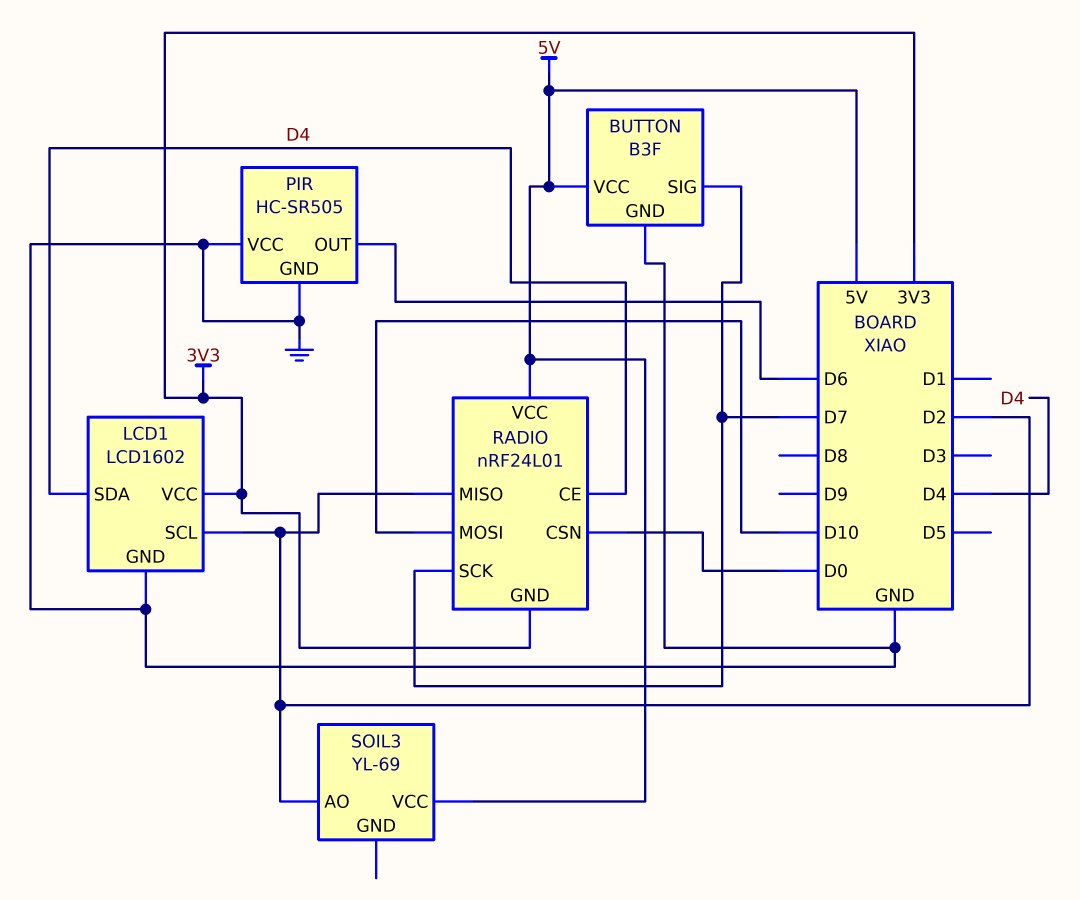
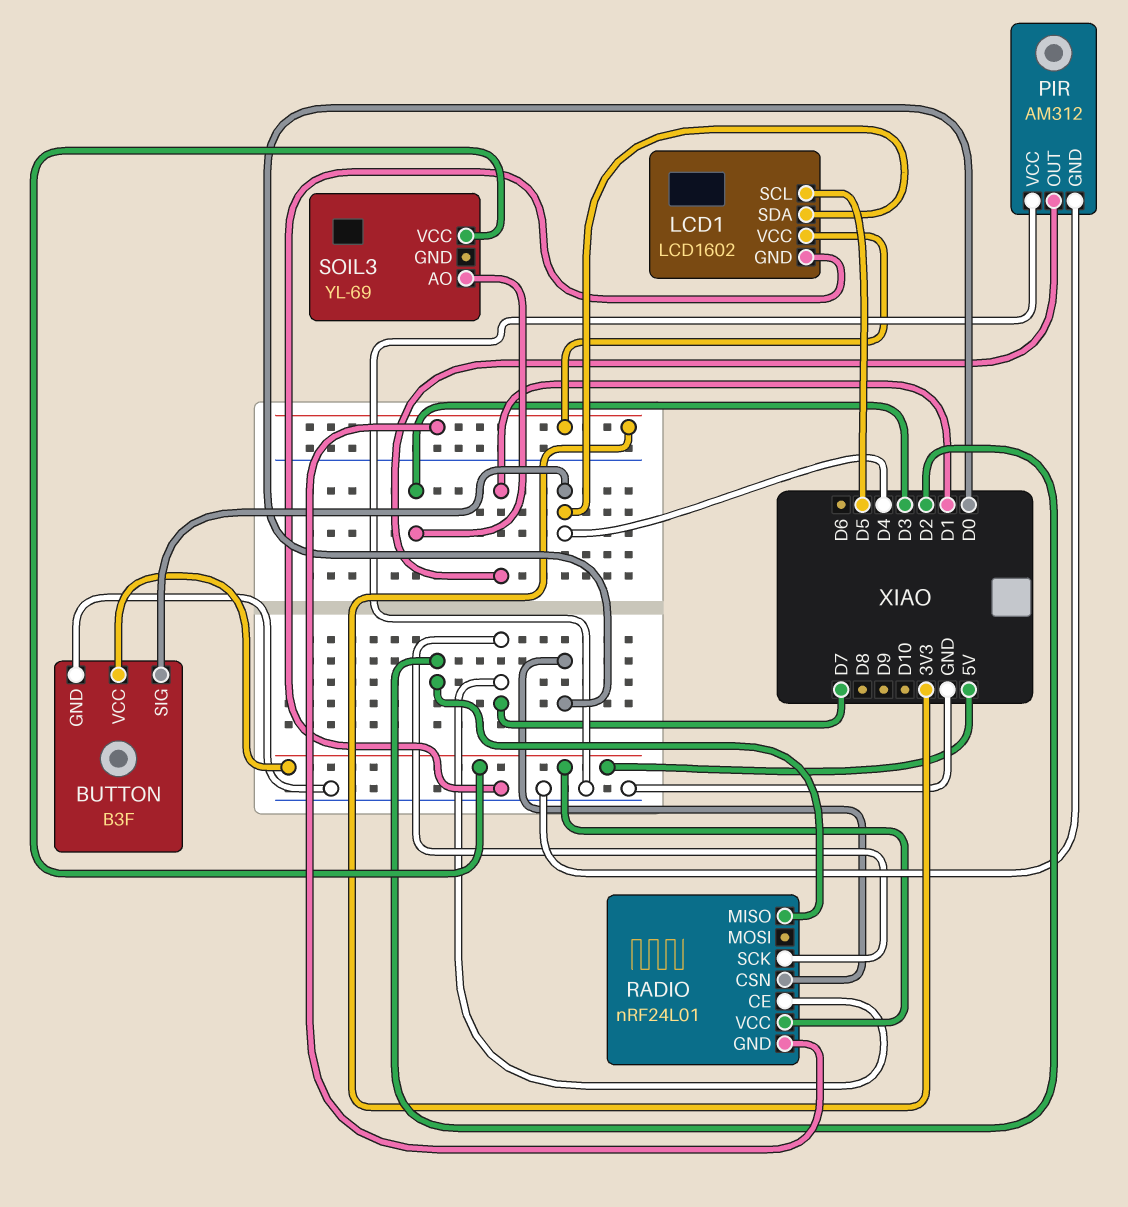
BUTTON pin SIG: D7 -> D4
LCD1 pin SCL: D2 -> D5
PIR: HC-SR505 -> AM312
PIR pin OUT: D6 -> D1
RADIO pin CE: D4 -> D7
RADIO pin MOSI: D10 -> none
SOIL3 pin AO: D2 -> D3

